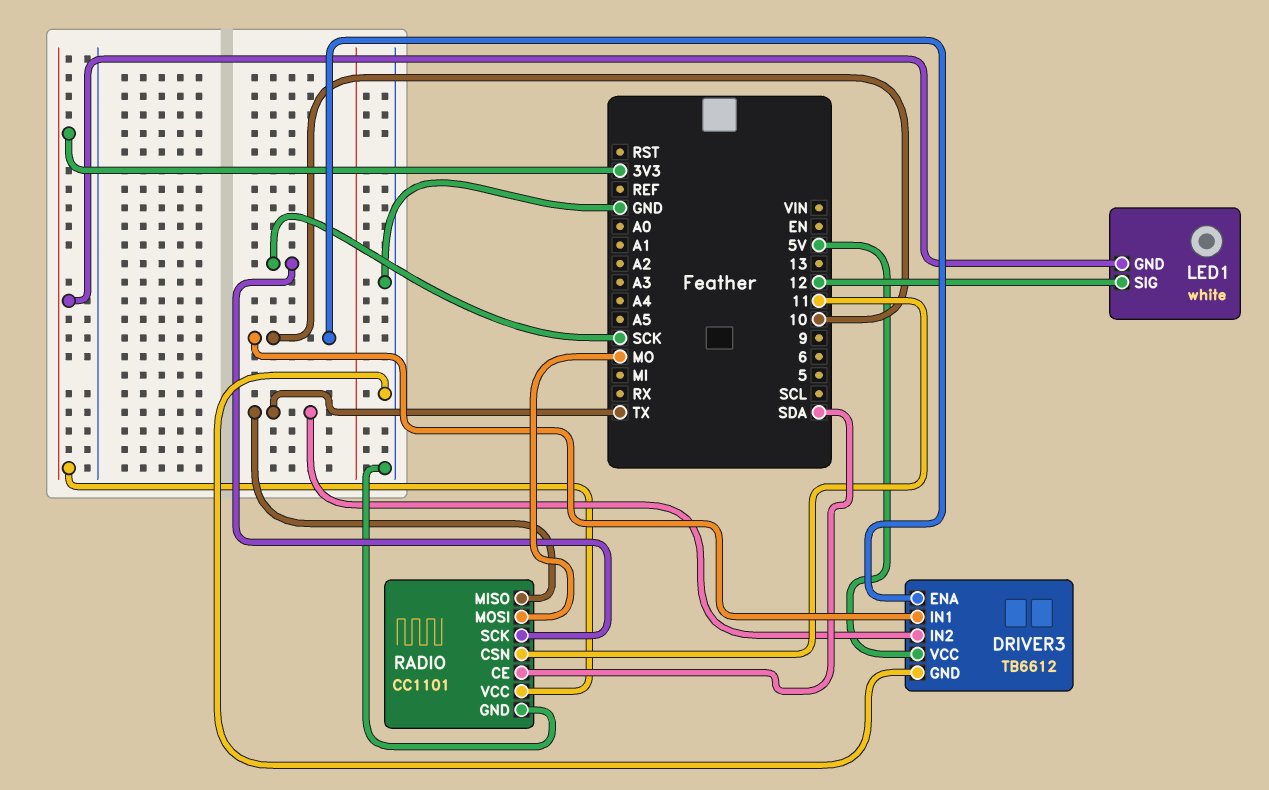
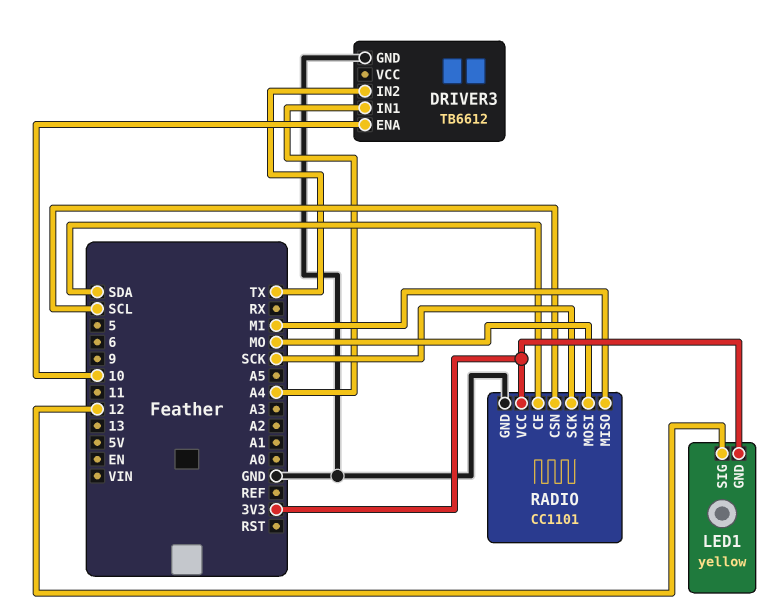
DRIVER3 pin IN1: 10 -> A4
DRIVER3 pin VCC: 5V -> none
LED1: white -> yellow
RADIO pin CSN: 11 -> SCL
RADIO pin MISO: TX -> MI

